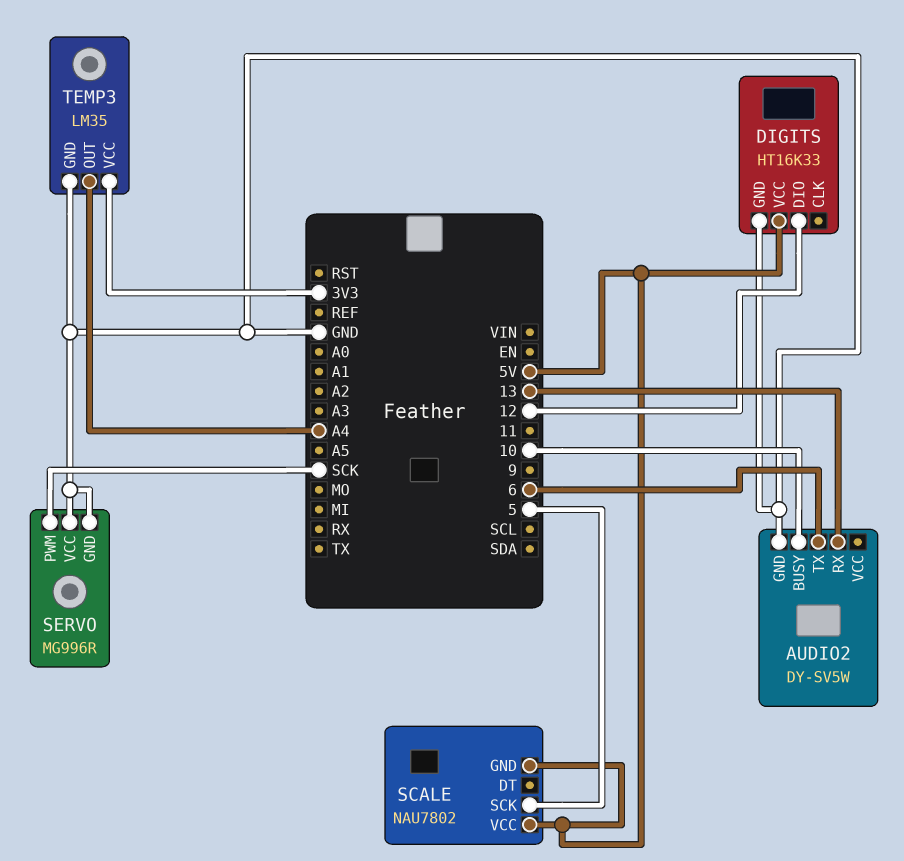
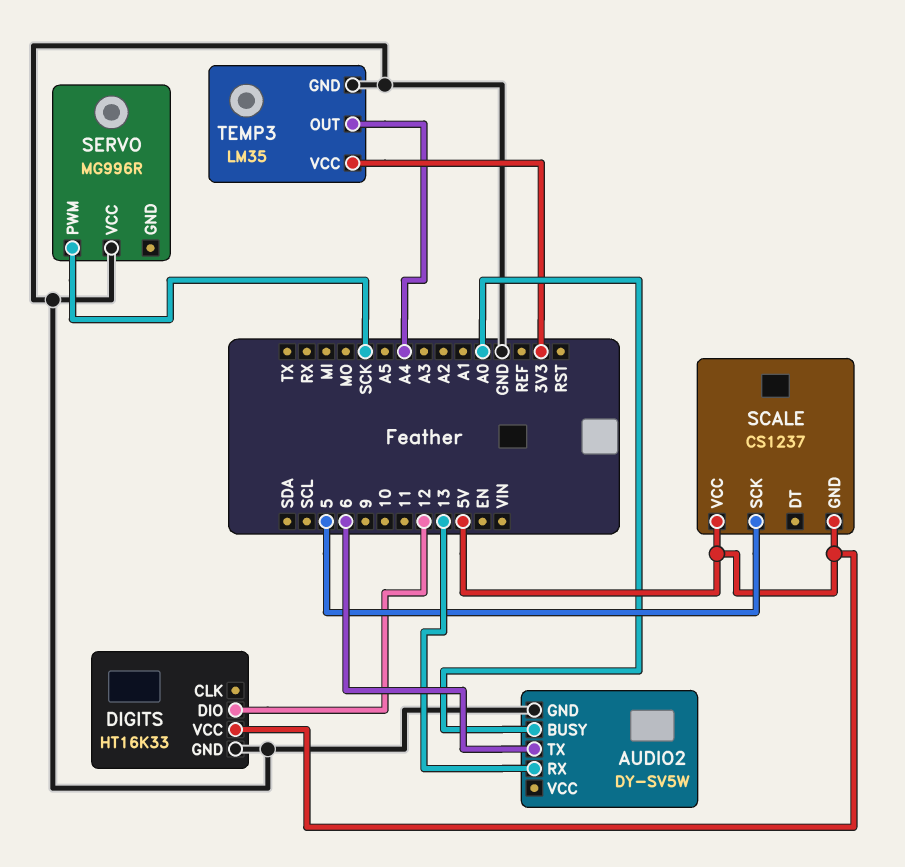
AUDIO2 pin BUSY: 10 -> A0
SCALE: NAU7802 -> CS1237
SERVO pin GND: GND -> none

